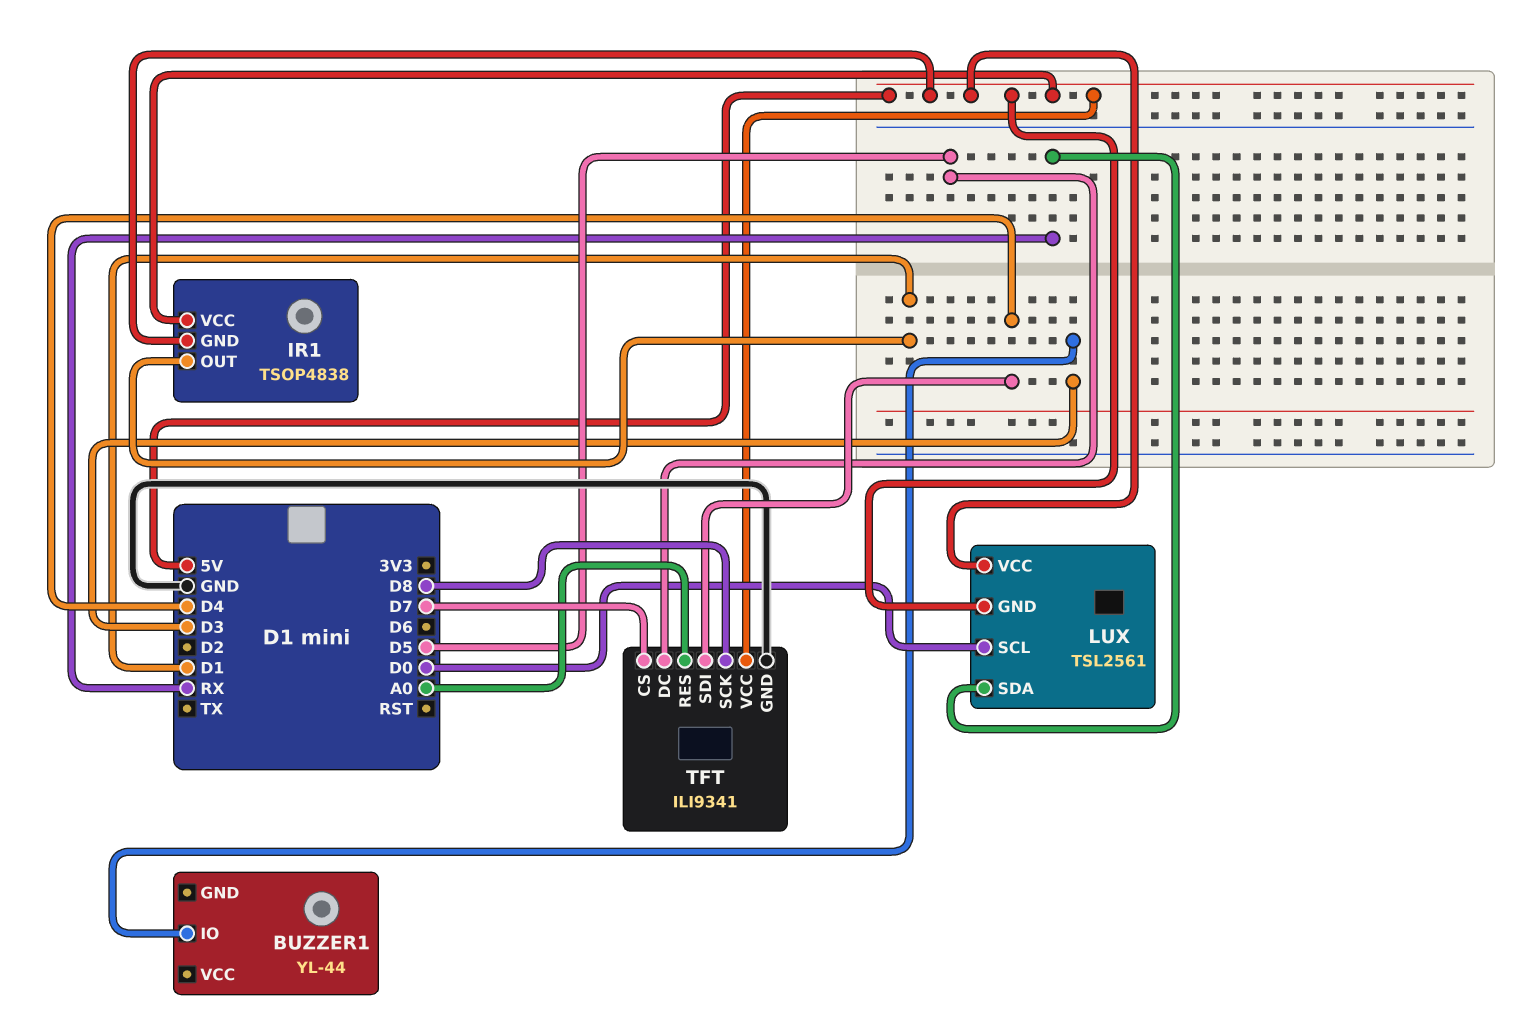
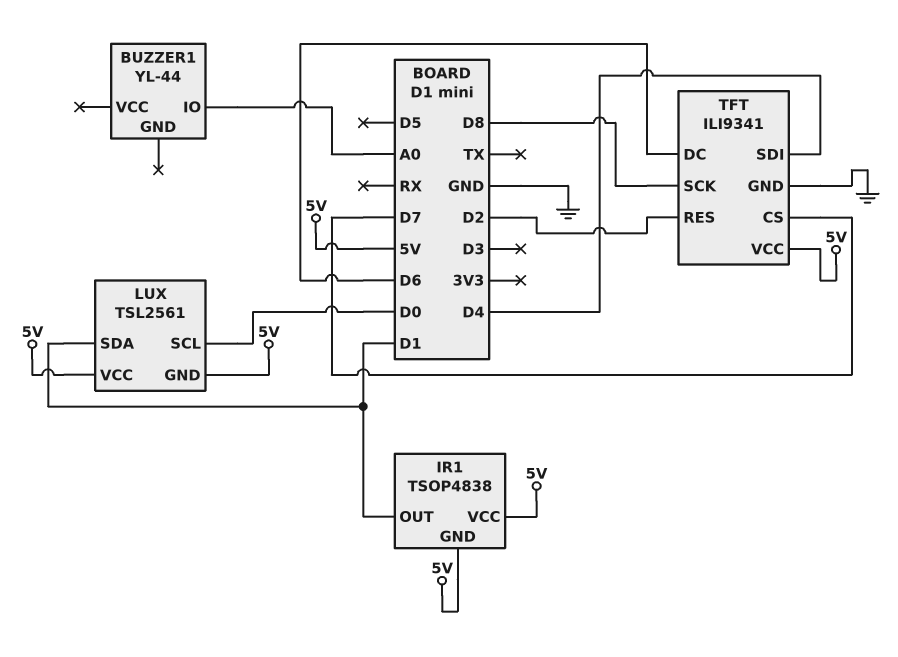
BUZZER1 pin IO: D3 -> A0
LUX pin SDA: RX -> D1
TFT pin DC: D5 -> D6
TFT pin RES: A0 -> D2

